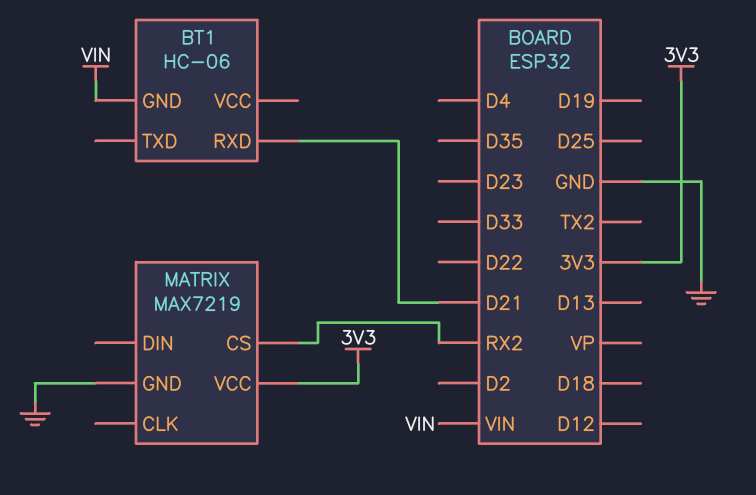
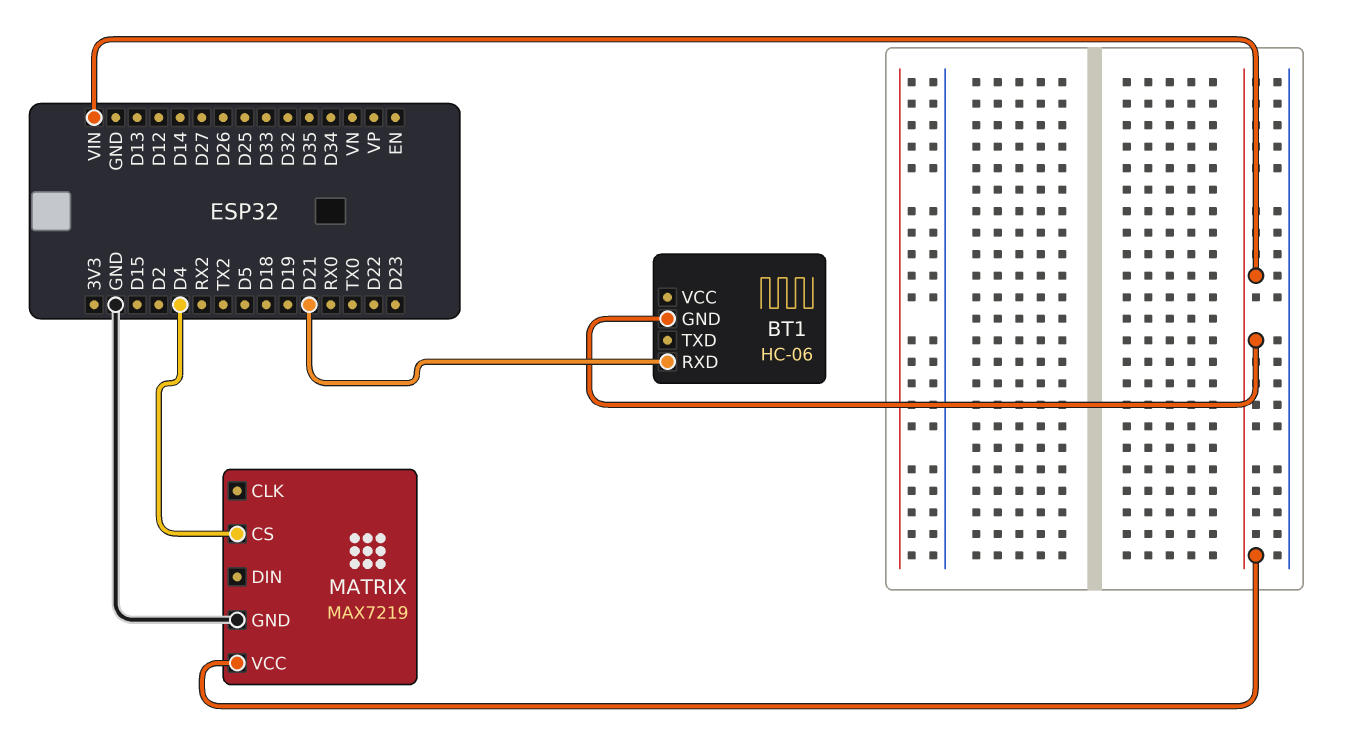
MATRIX pin CS: RX2 -> D4
MATRIX pin VCC: 3V3 -> VIN

